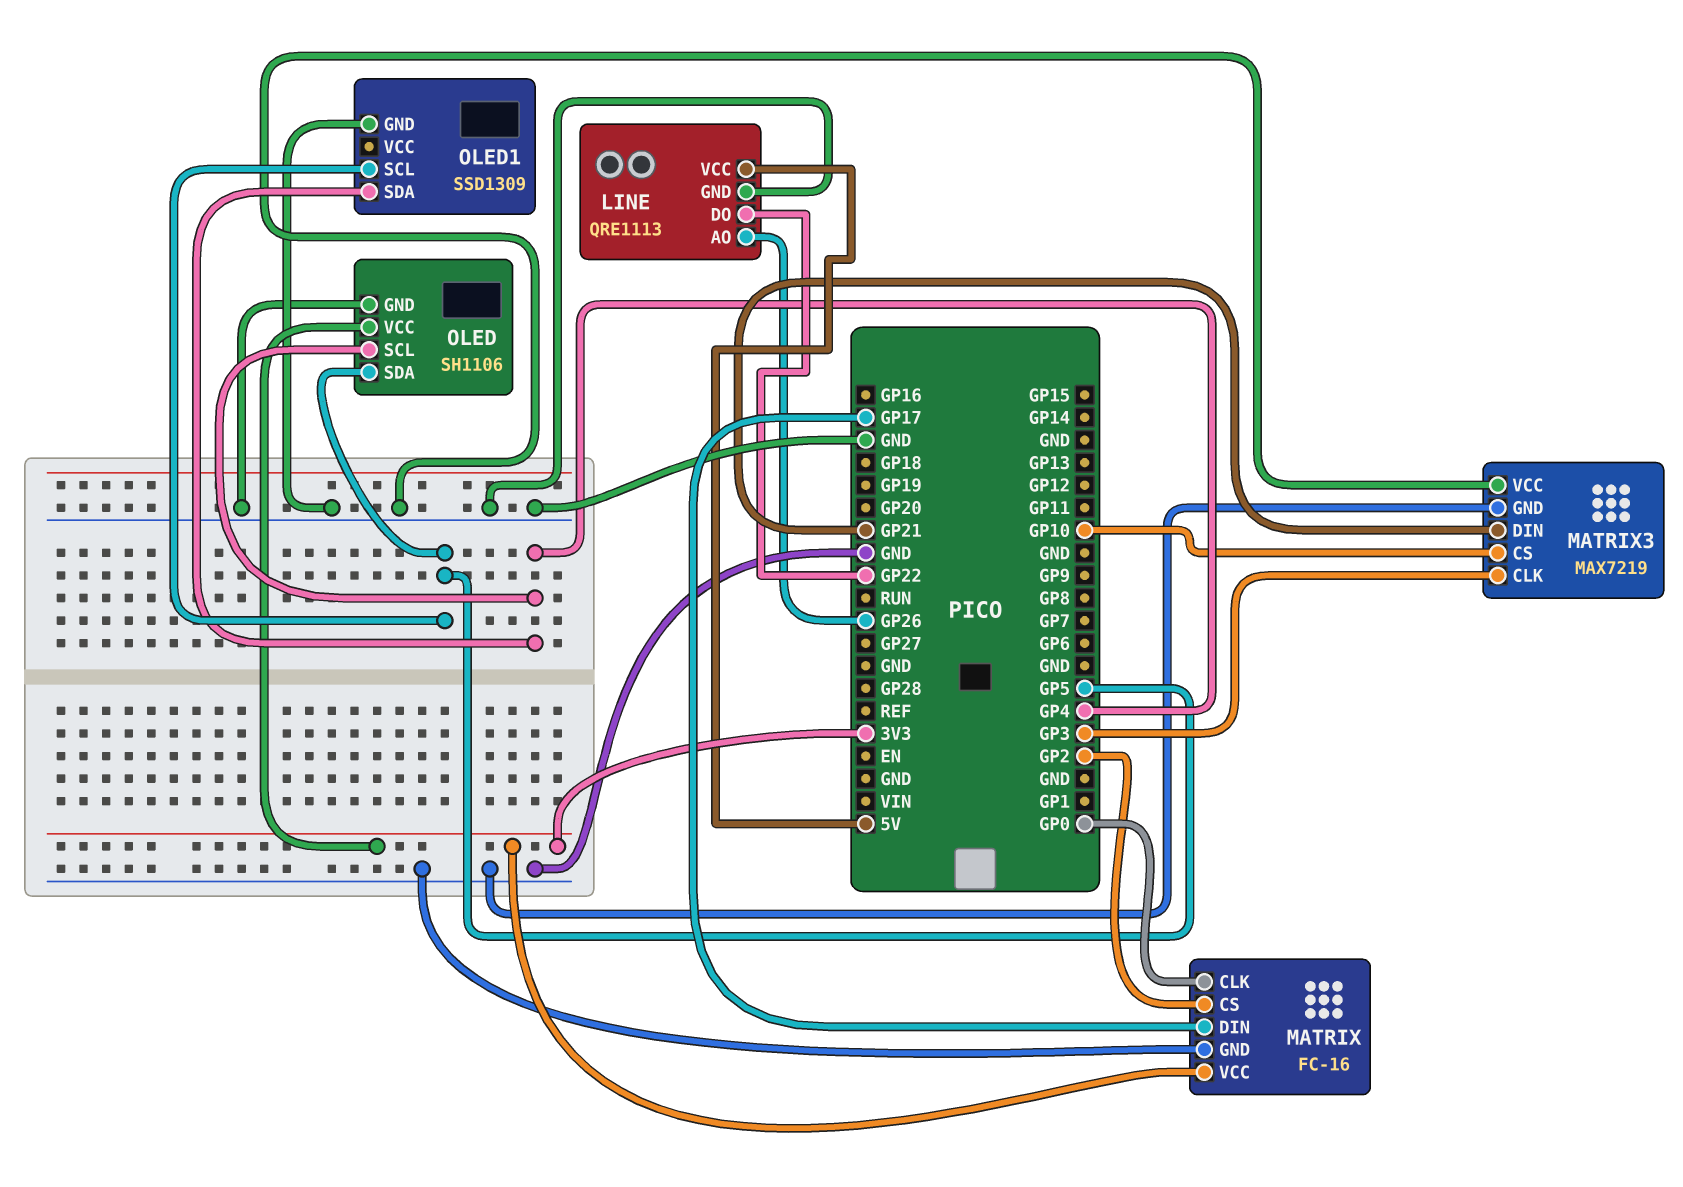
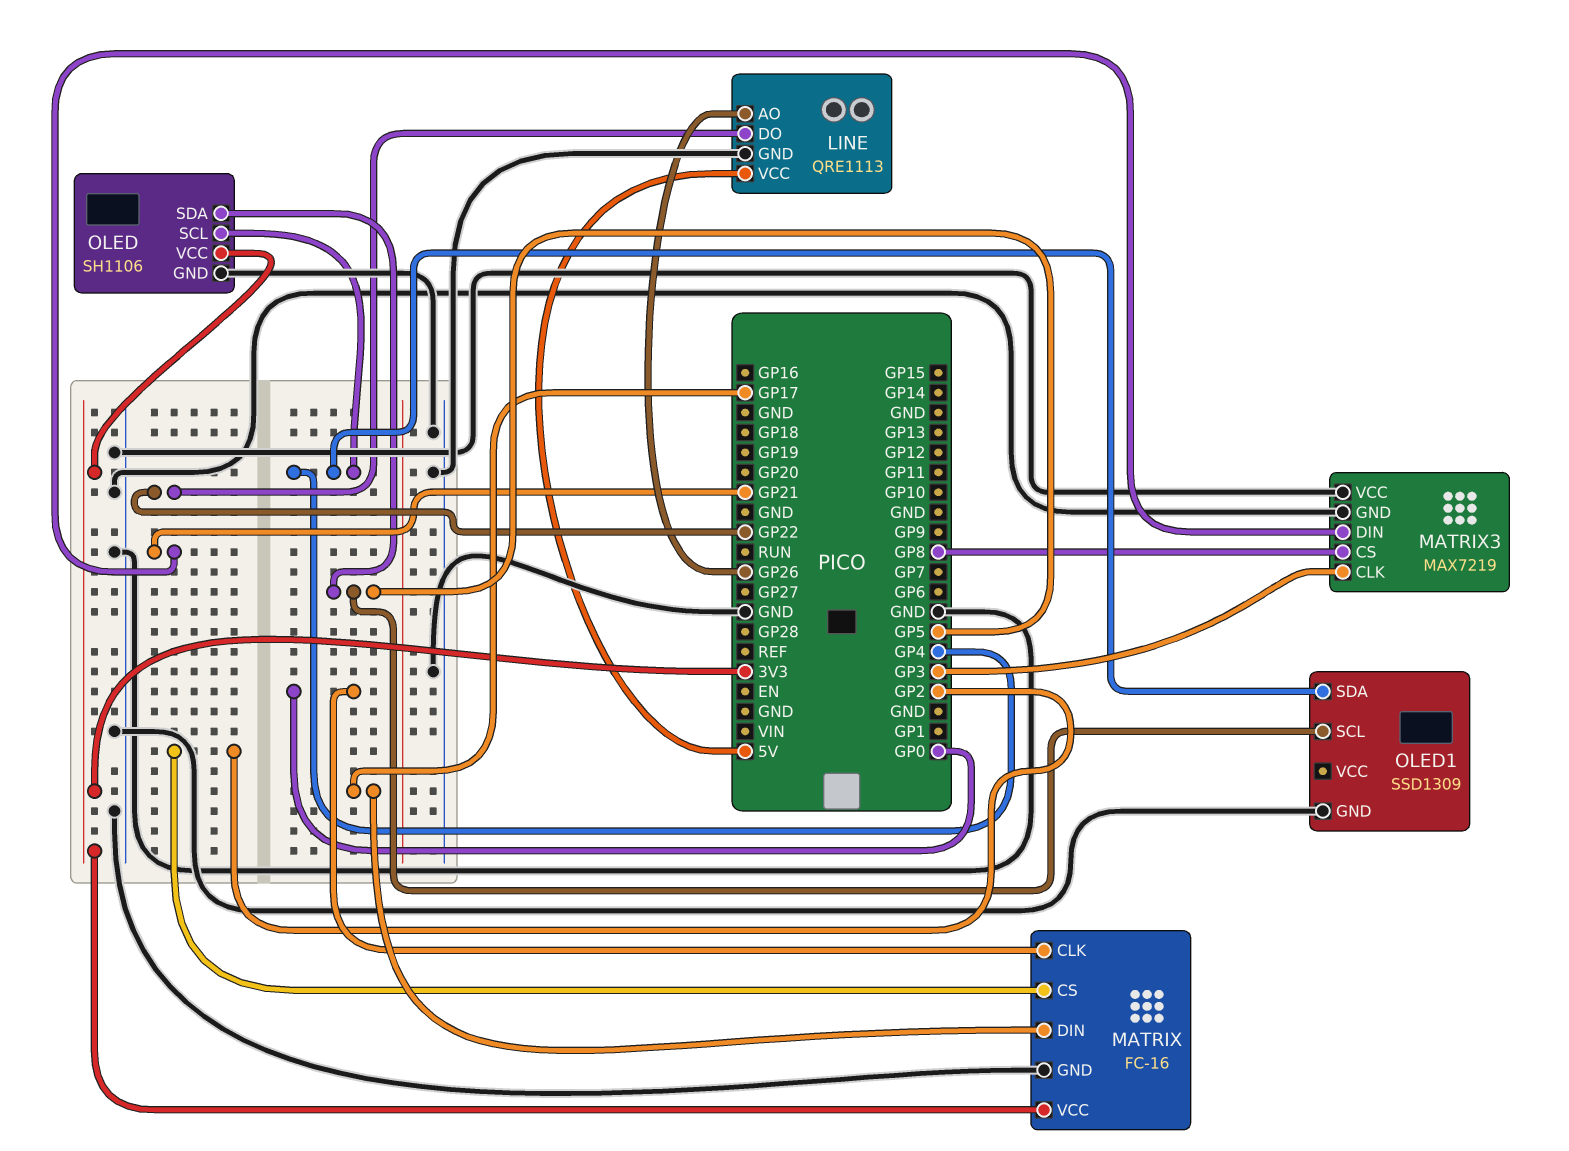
MATRIX3 pin CS: GP10 -> GP8

